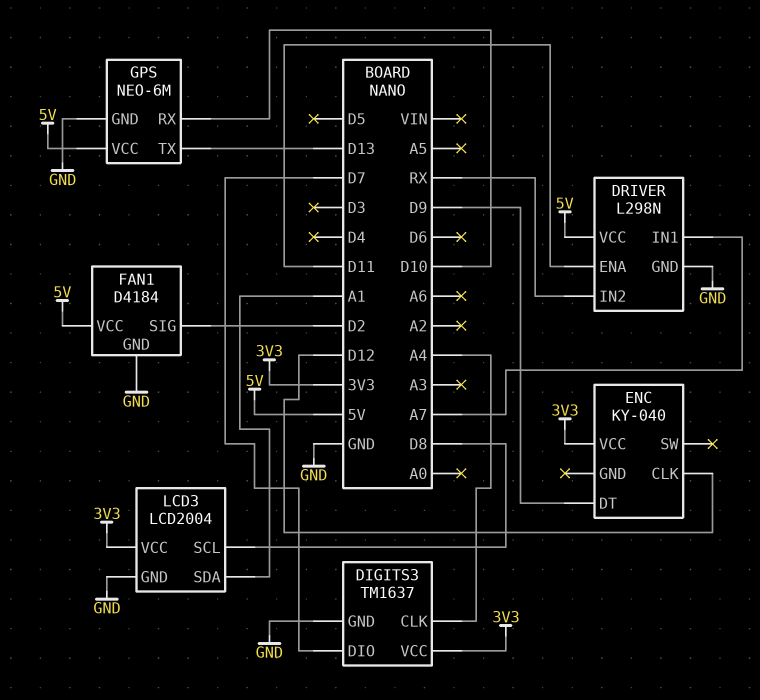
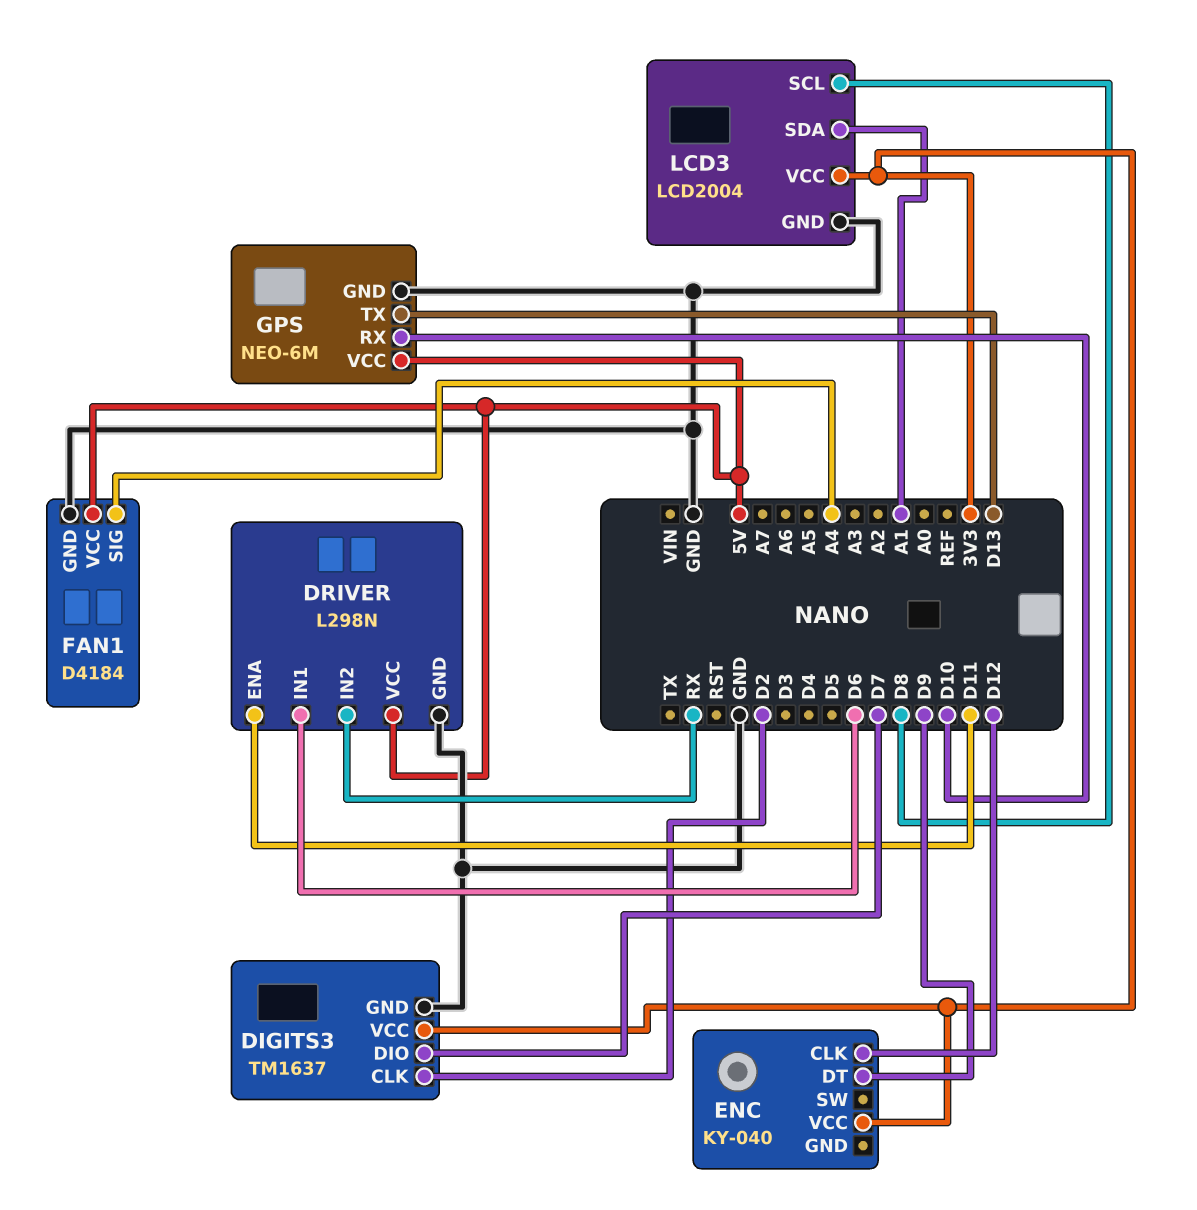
DIGITS3 pin CLK: A4 -> D2
DRIVER pin IN1: A7 -> D6
FAN1 pin SIG: D2 -> A4

